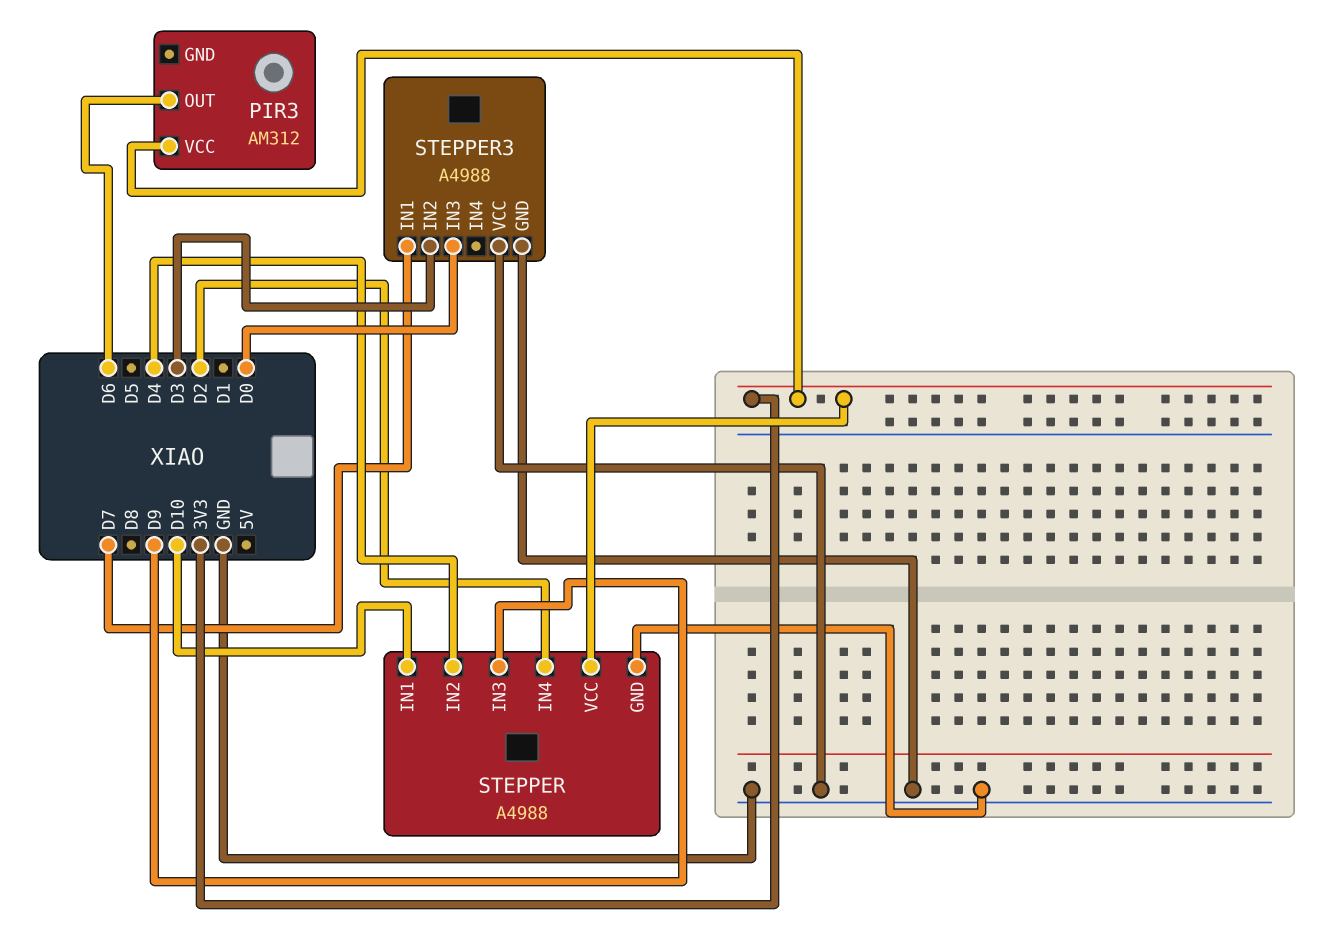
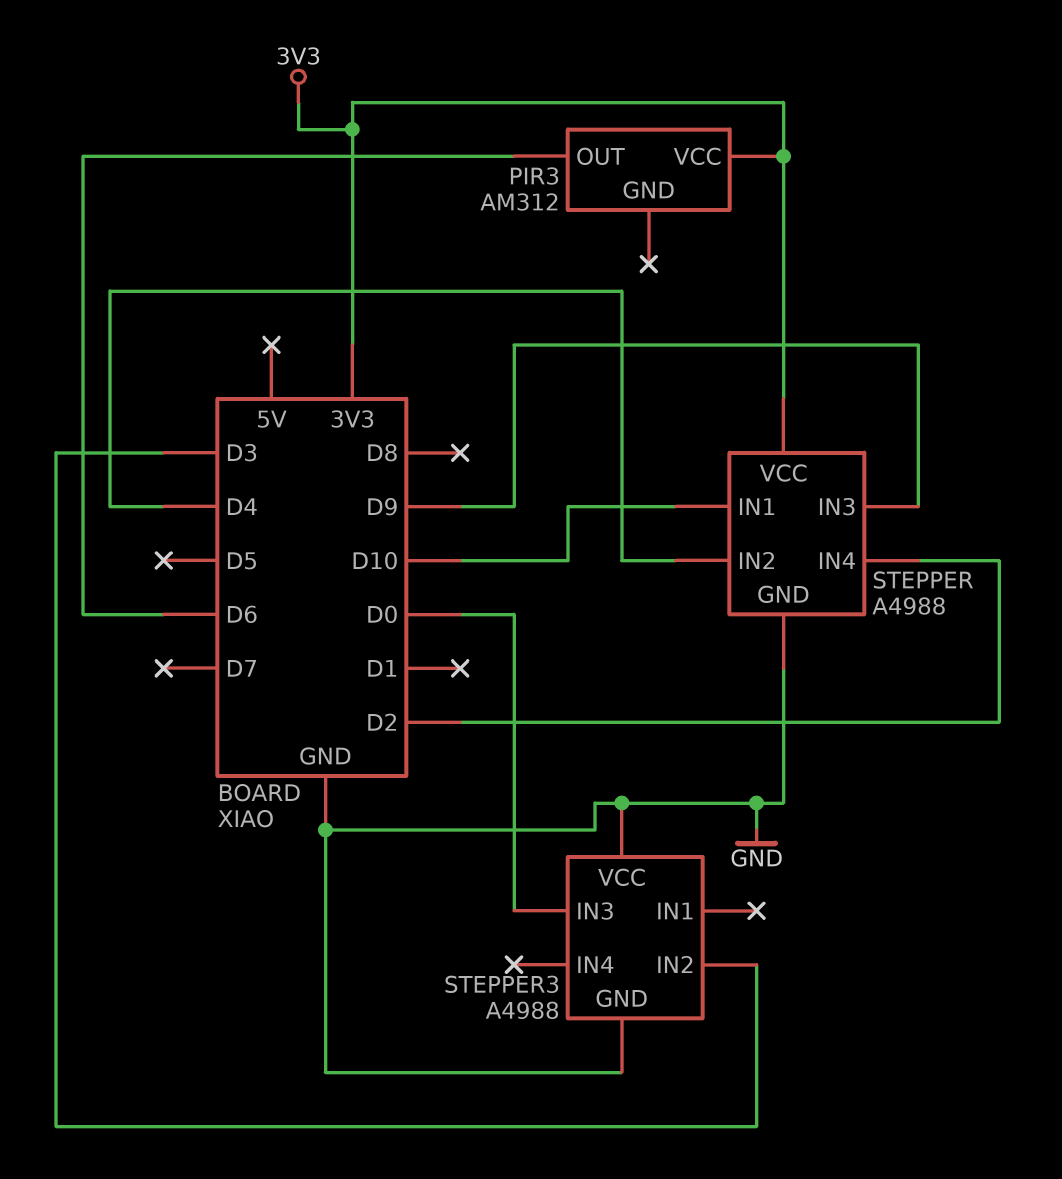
STEPPER3 pin IN1: D7 -> none

